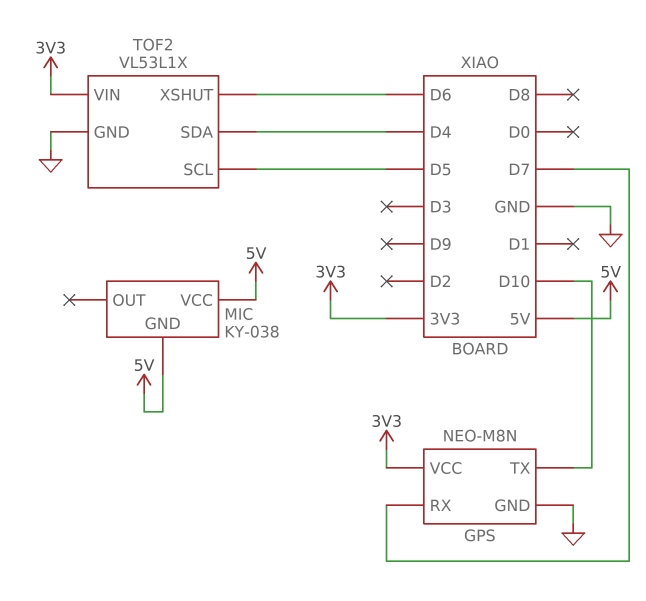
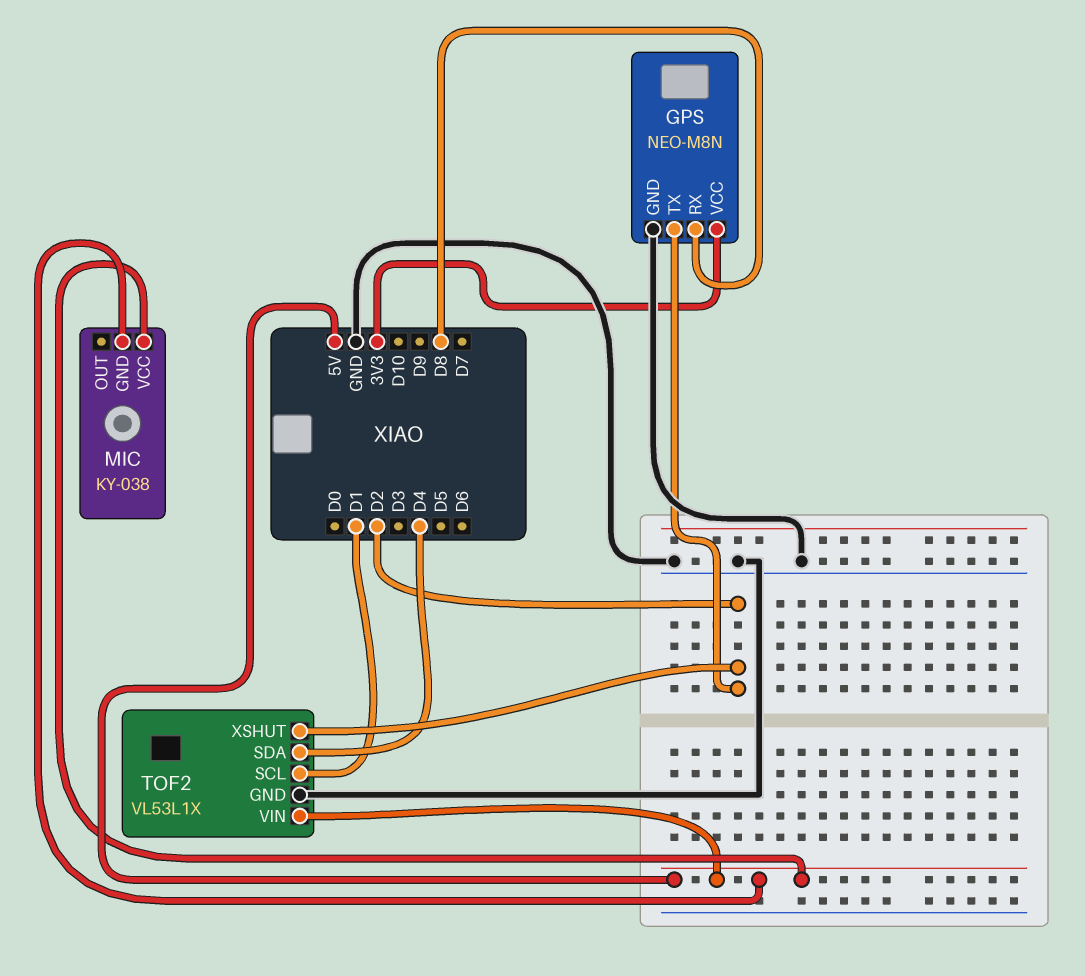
GPS pin RX: D7 -> D8
GPS pin TX: D10 -> D2
TOF2 pin SCL: D5 -> D1
TOF2 pin VIN: 3V3 -> 5V
TOF2 pin XSHUT: D6 -> D2

